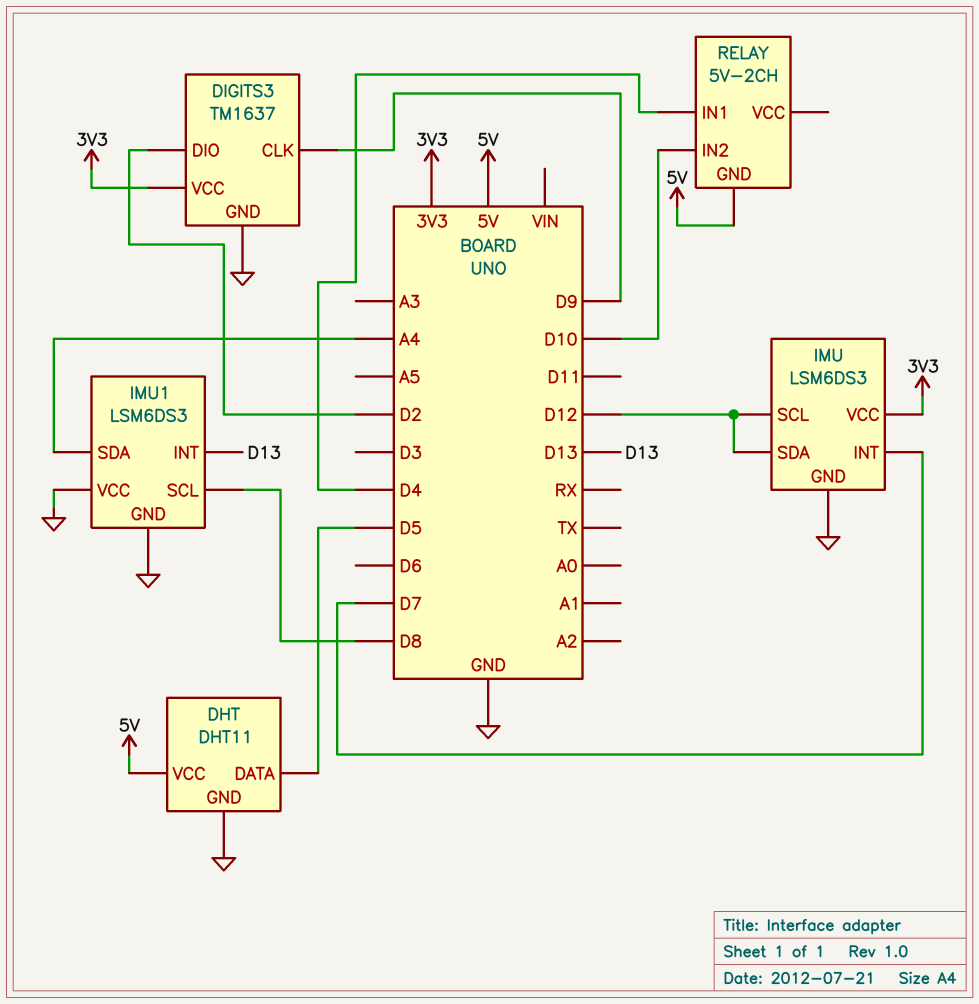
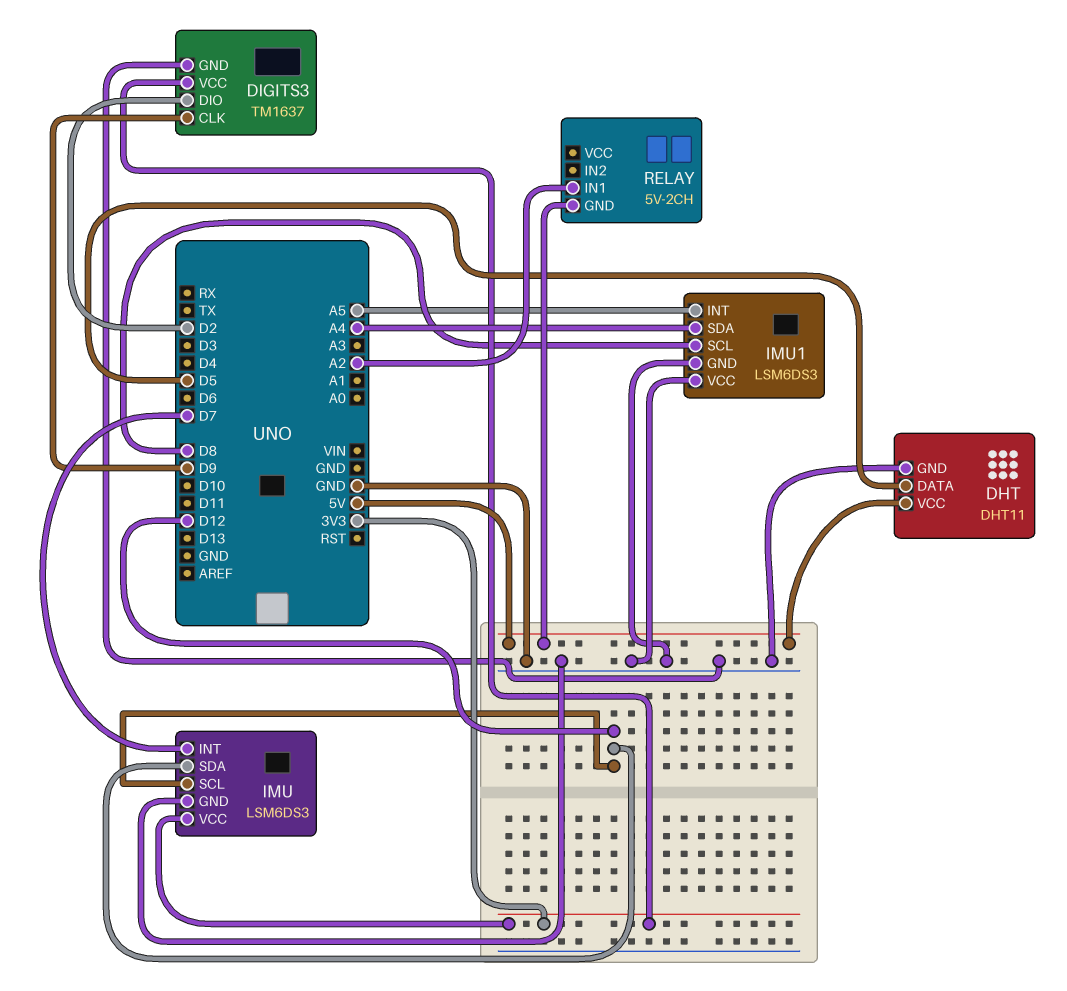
IMU1 pin INT: D13 -> A5
RELAY pin IN1: D4 -> A2
RELAY pin IN2: D10 -> none

